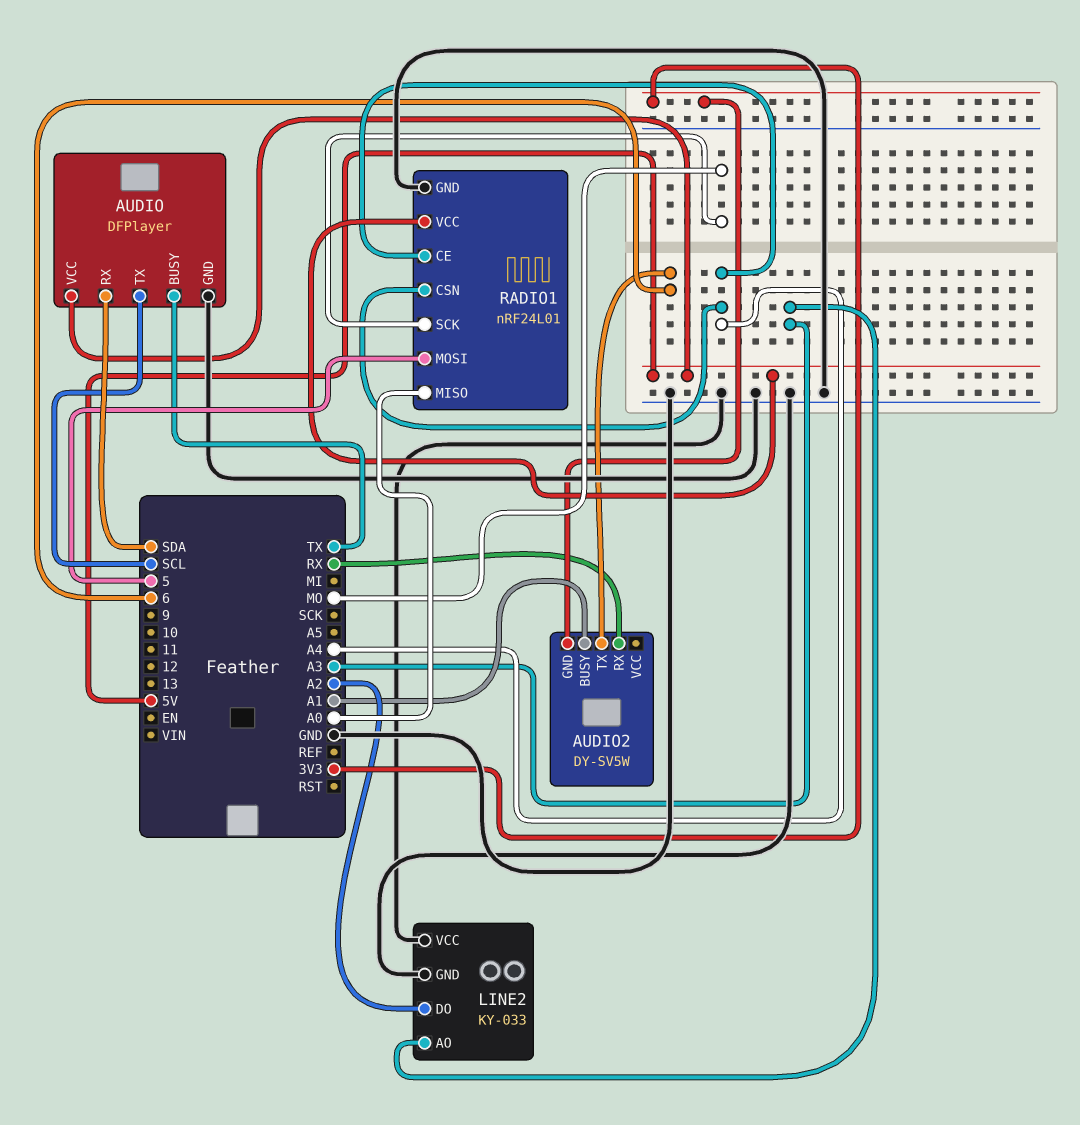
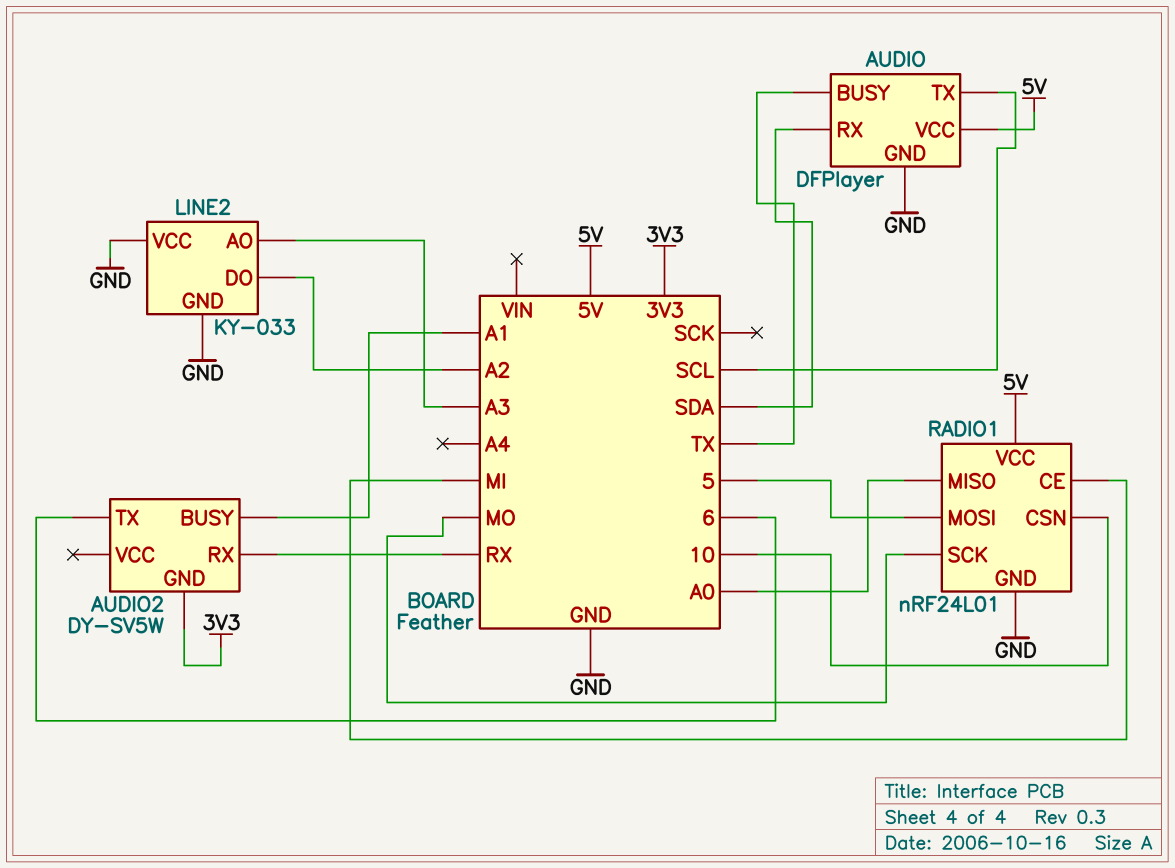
RADIO1 pin CE: A4 -> MI
RADIO1 pin CSN: A4 -> 10

